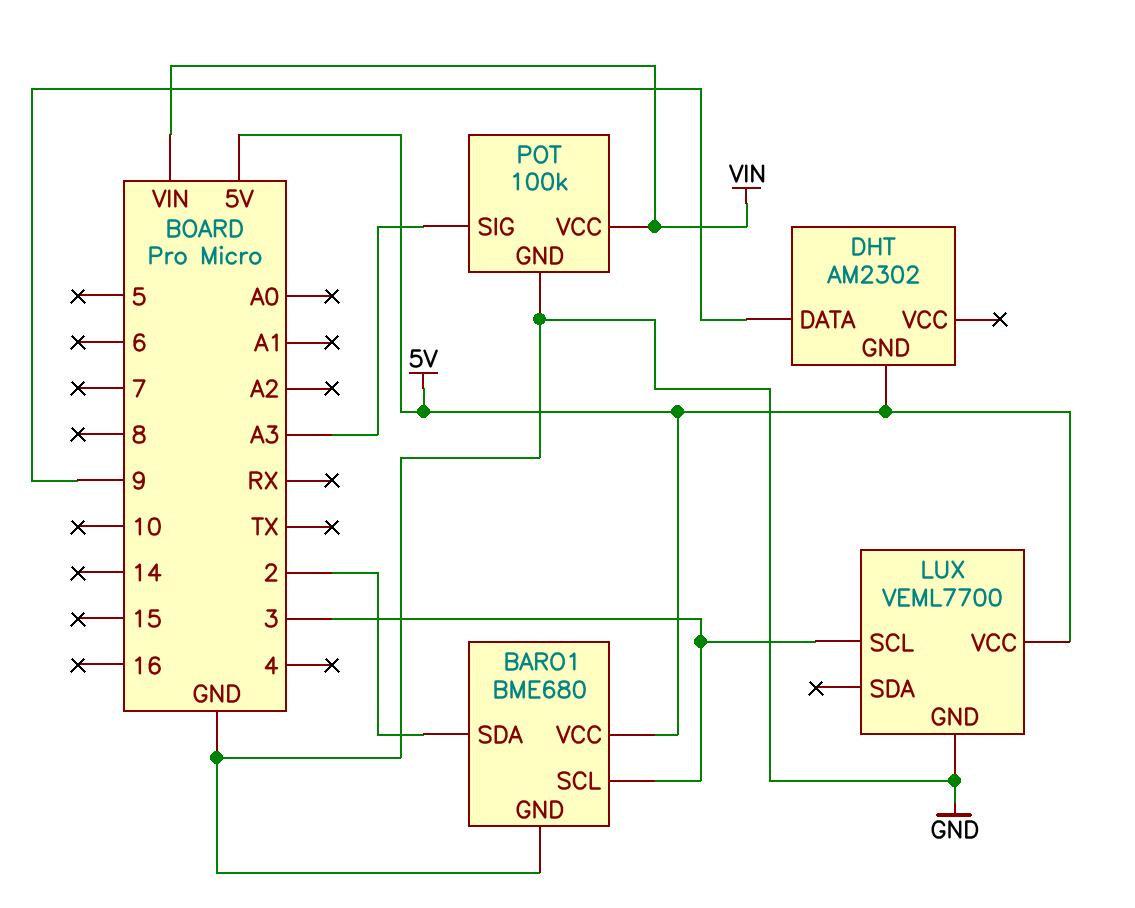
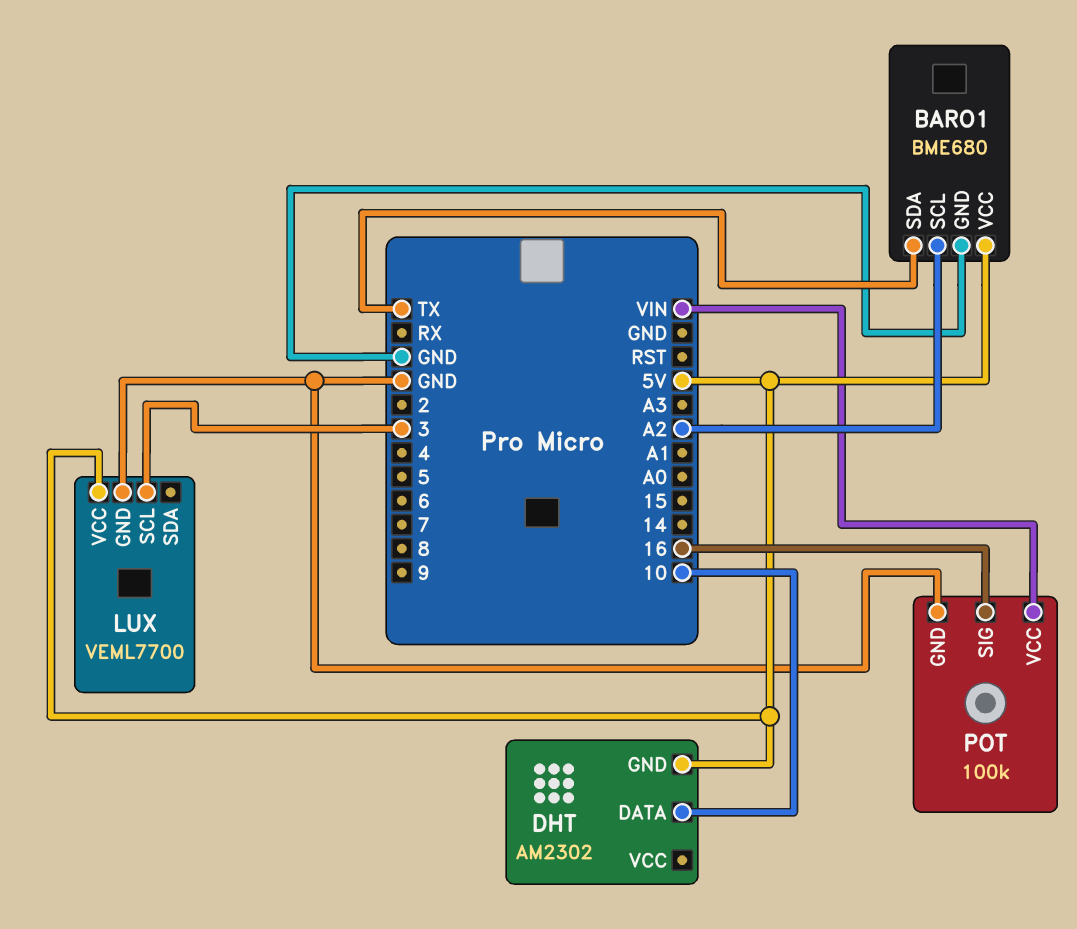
BARO1 pin SCL: 3 -> A2
BARO1 pin SDA: 2 -> TX
DHT pin DATA: 9 -> 10
POT pin SIG: A3 -> 16

